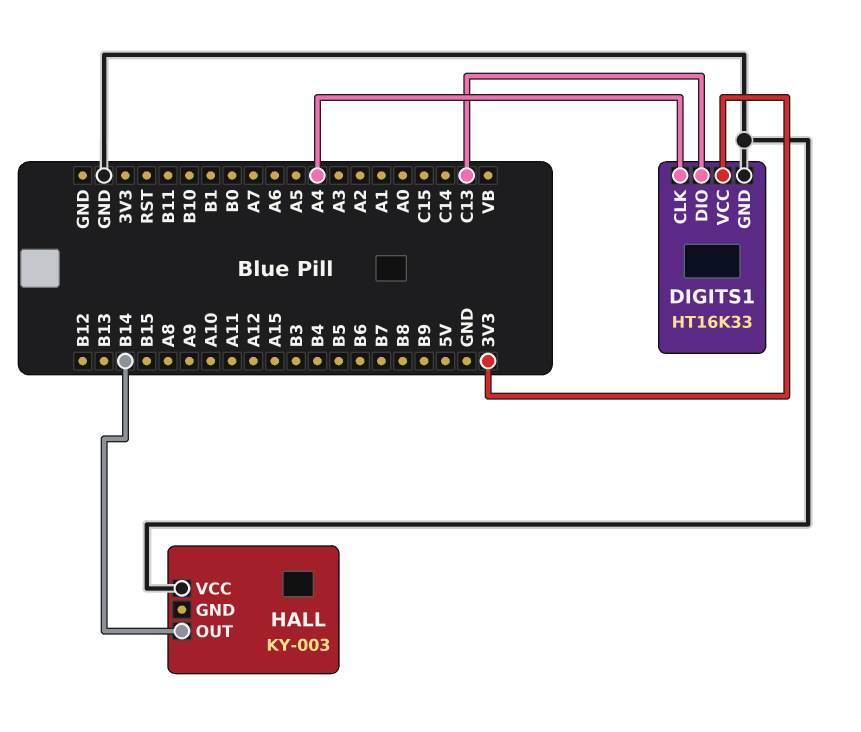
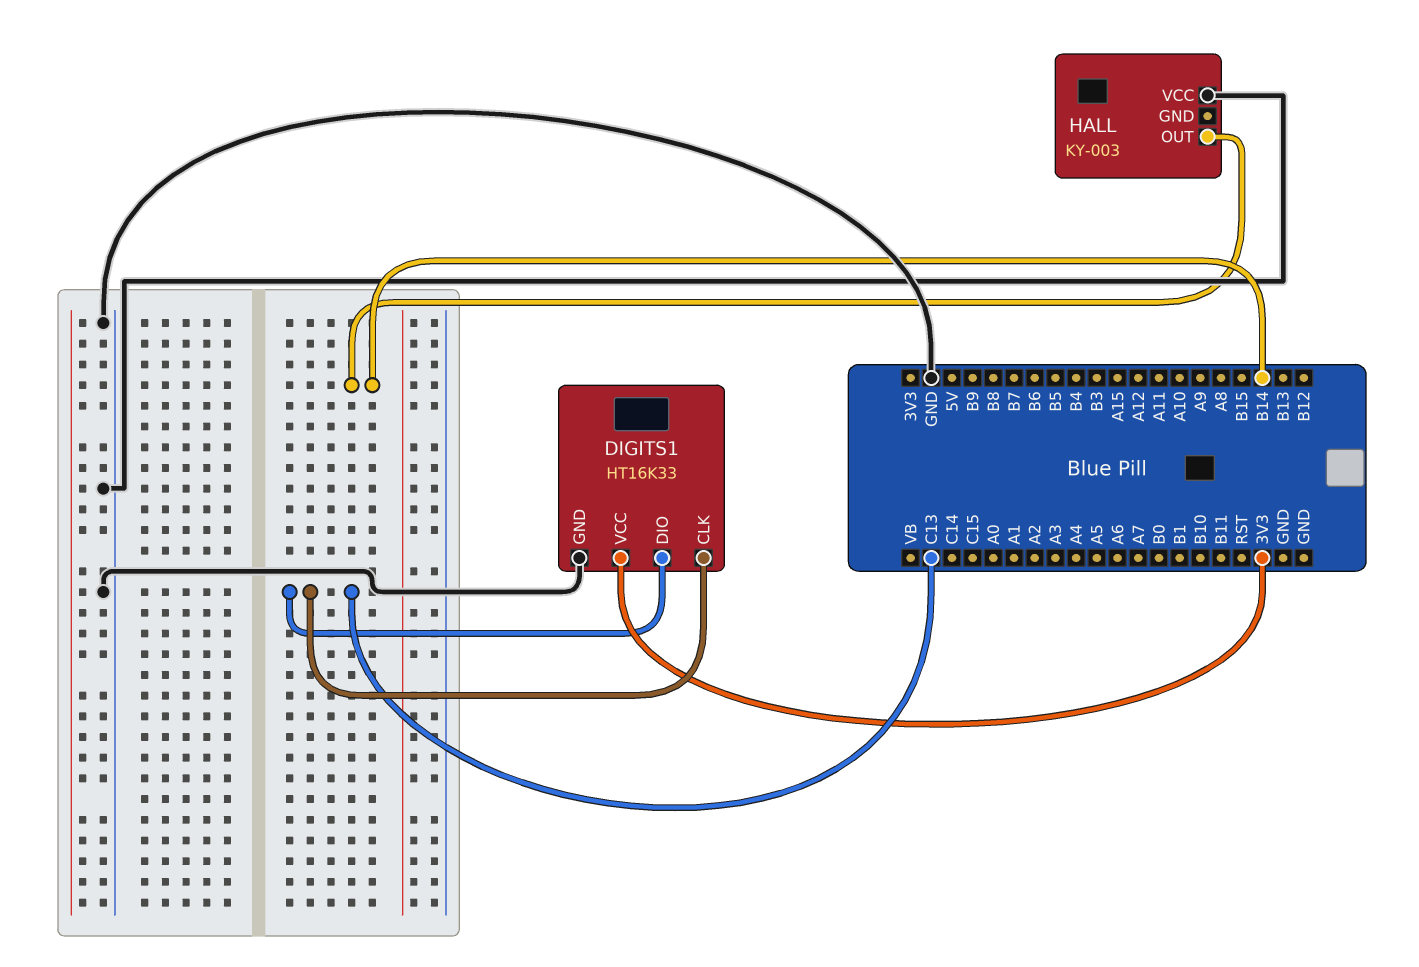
DIGITS1 pin CLK: A4 -> C13

